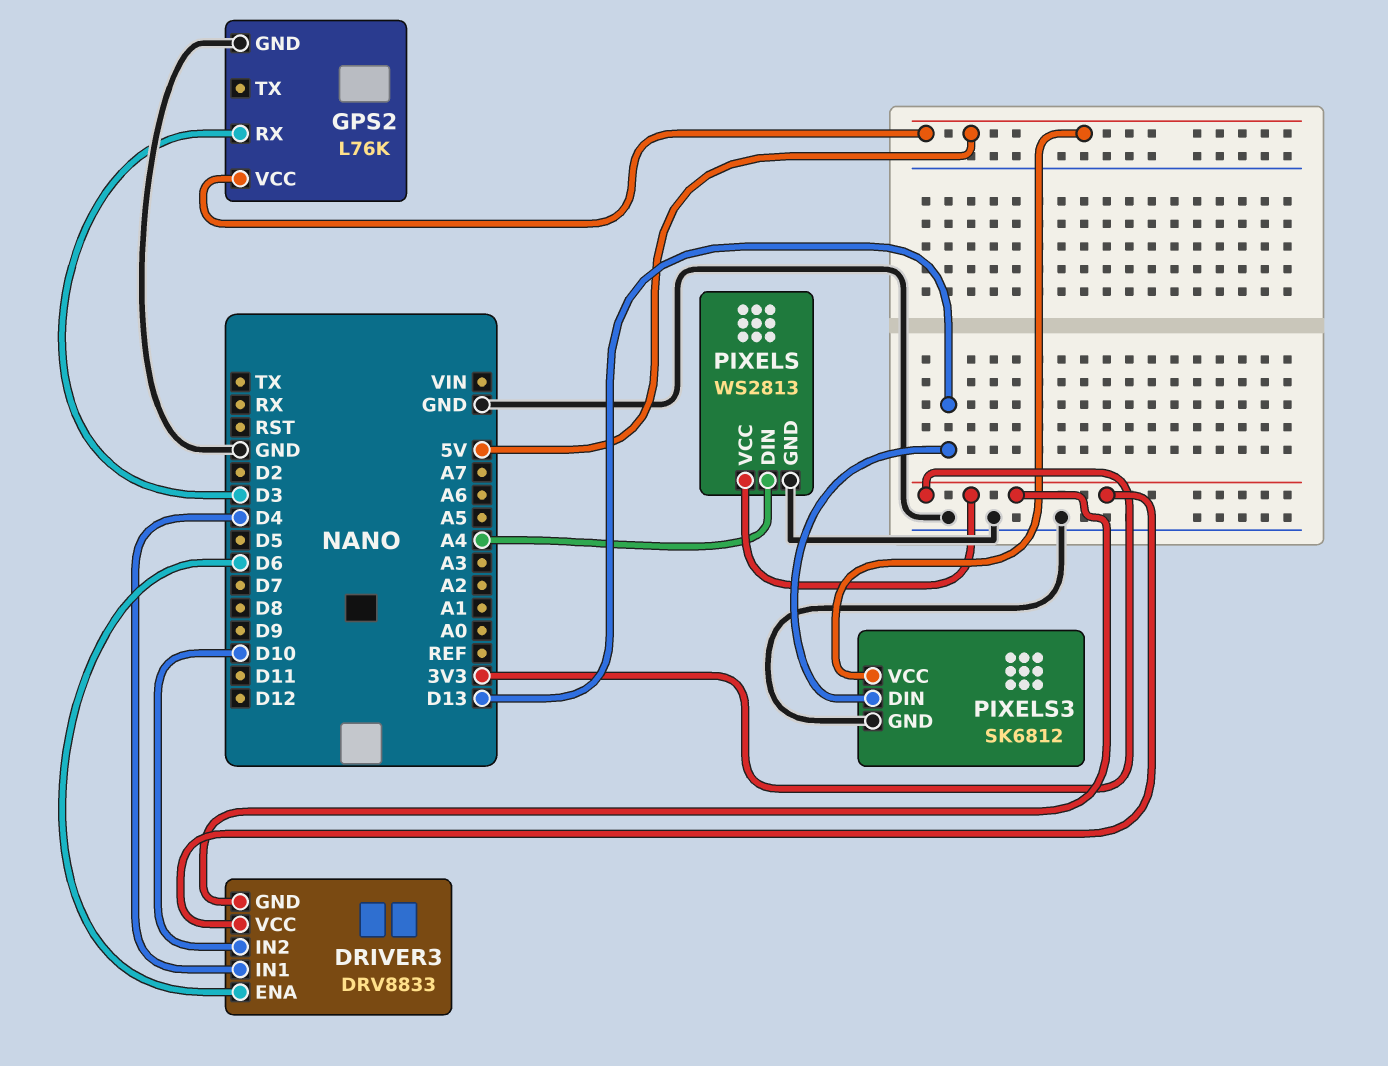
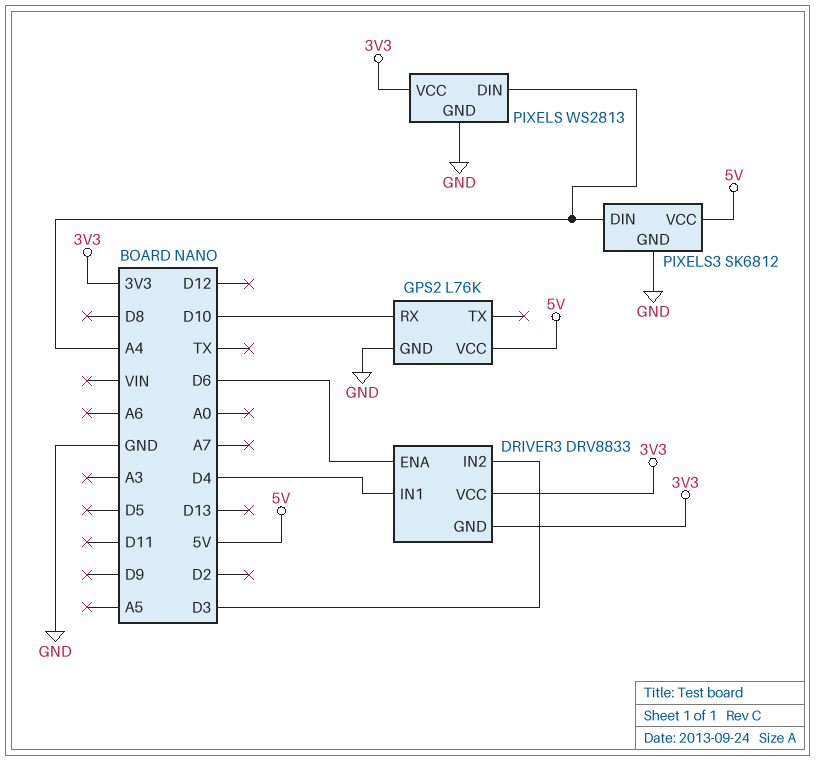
DRIVER3 pin IN2: D10 -> D3
GPS2 pin RX: D3 -> D10
PIXELS3 pin DIN: D13 -> A4

